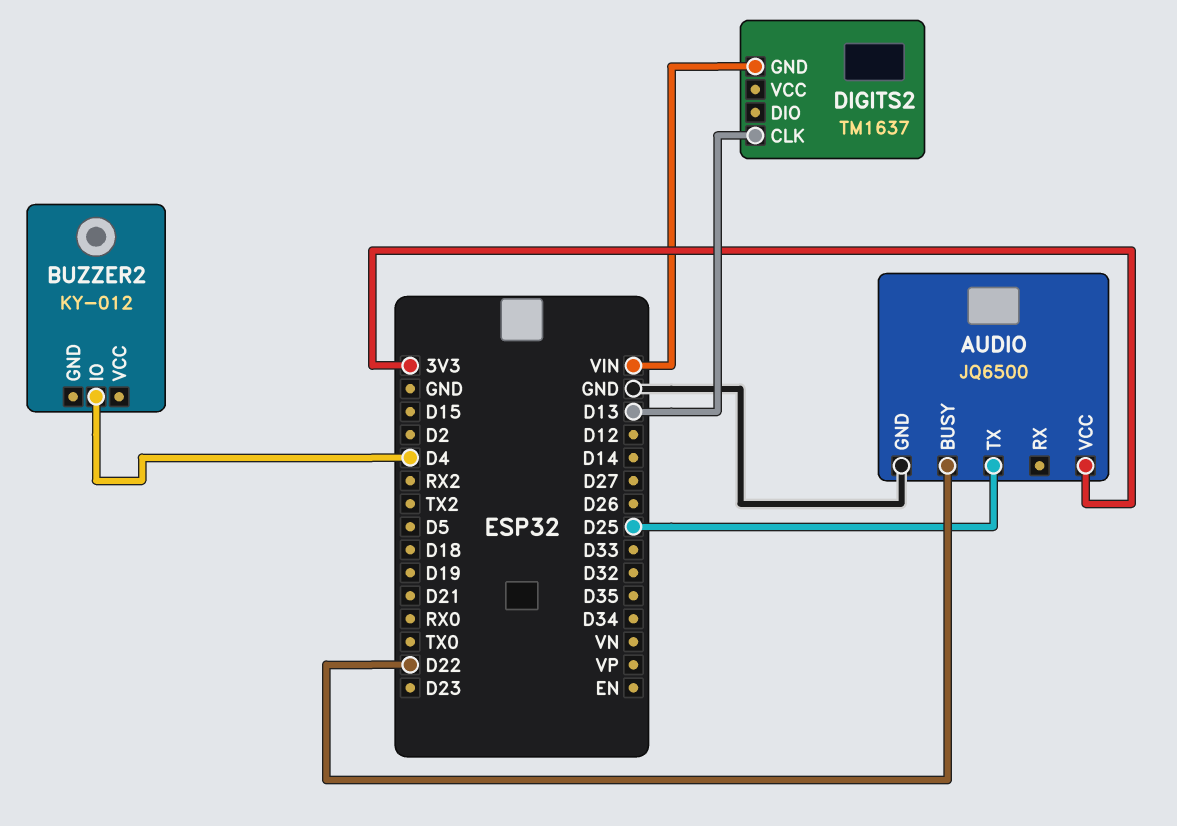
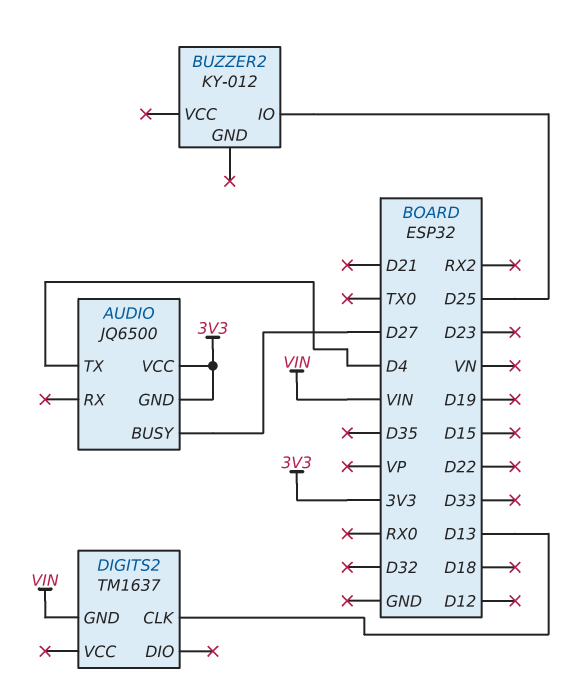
AUDIO pin BUSY: D22 -> D27
AUDIO pin GND: GND -> 3V3
AUDIO pin TX: D25 -> D4
BUZZER2 pin IO: D4 -> D25

